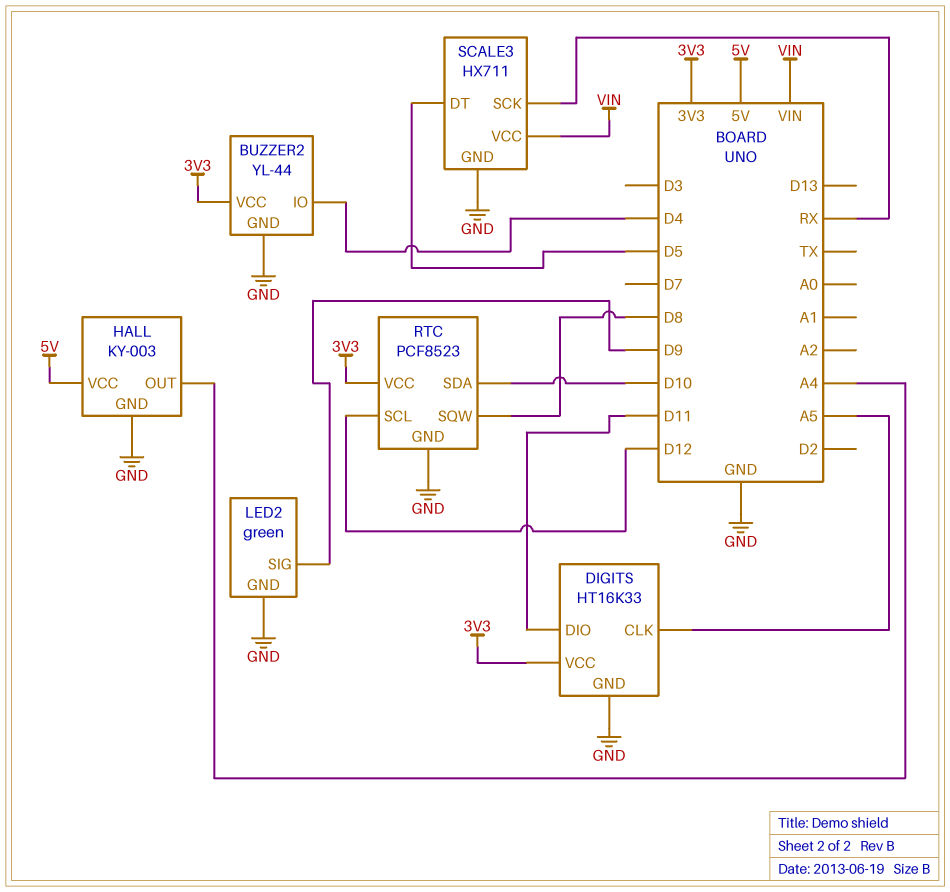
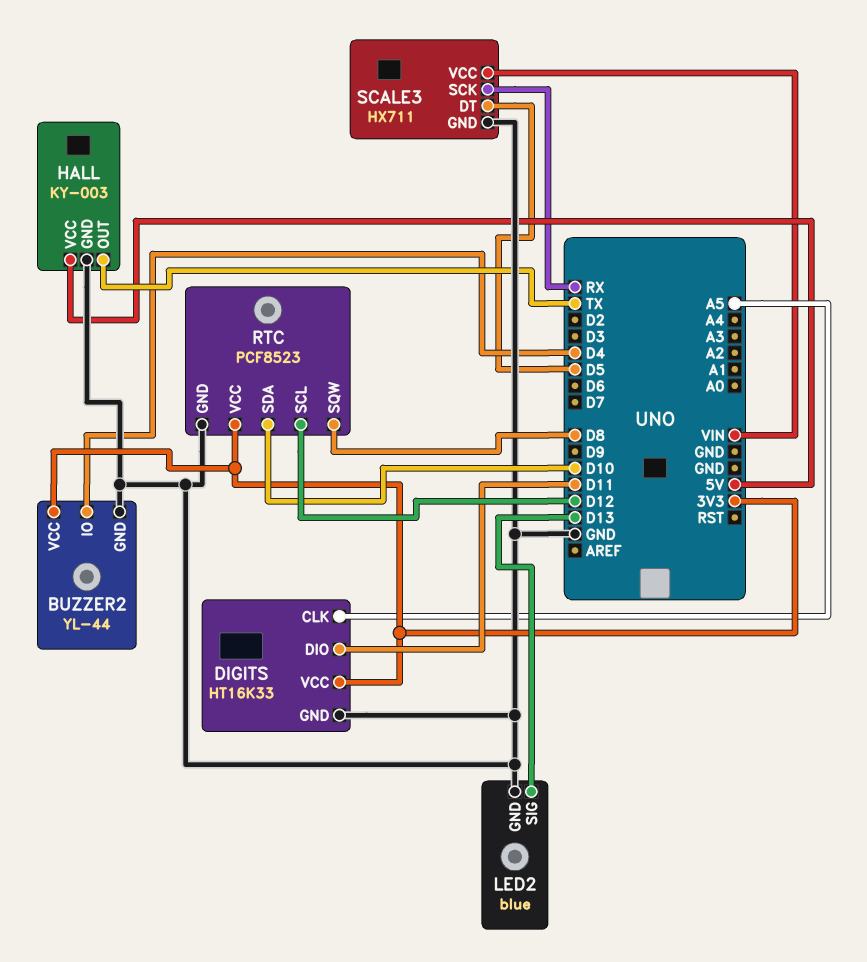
HALL pin OUT: A4 -> TX
LED2: green -> blue
LED2 pin SIG: D9 -> D13

